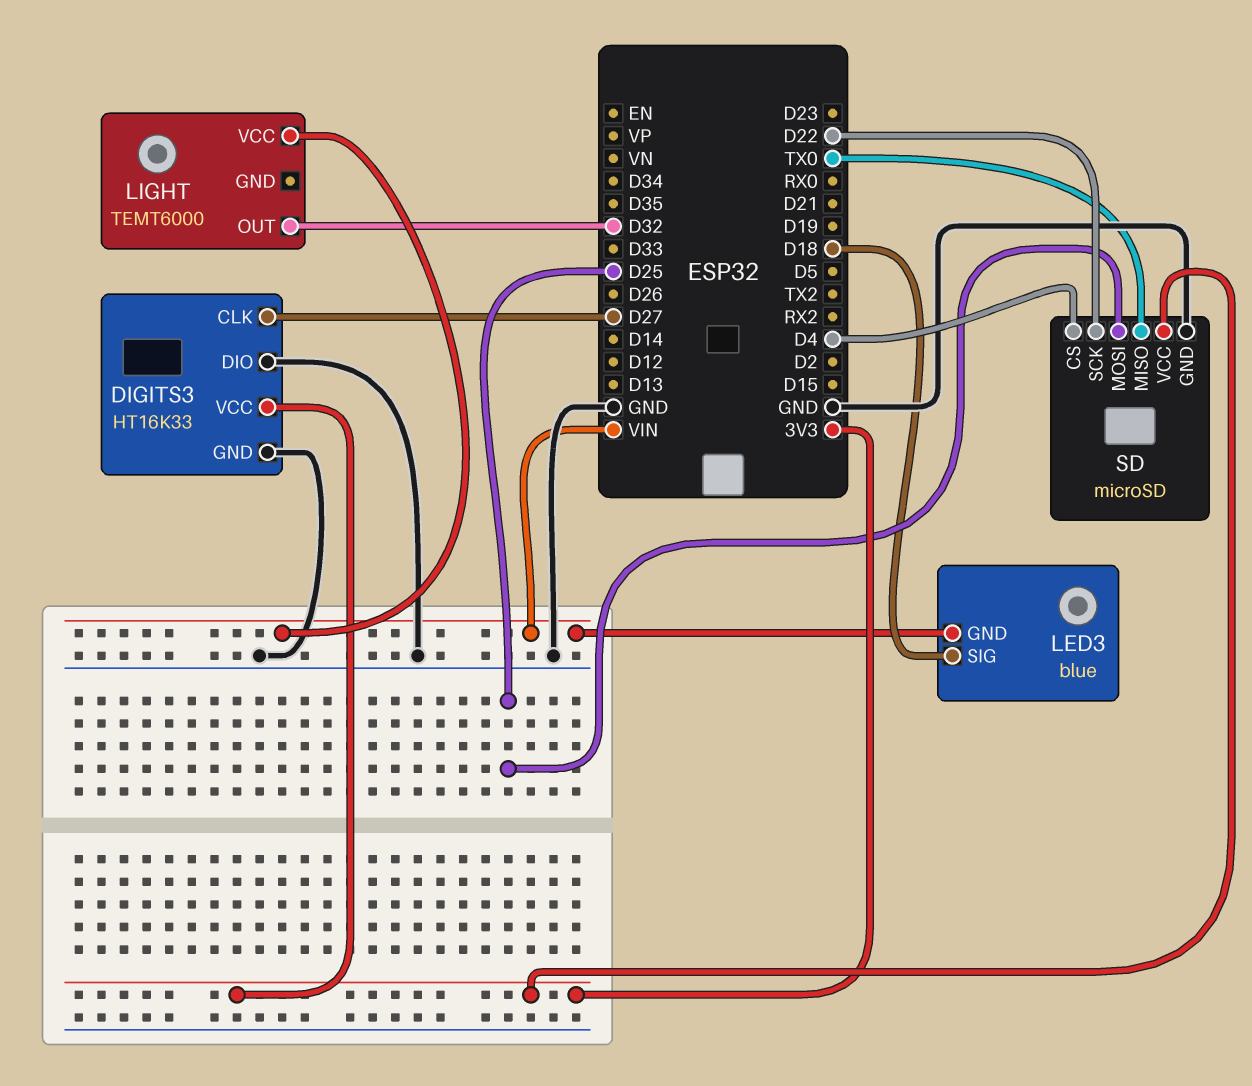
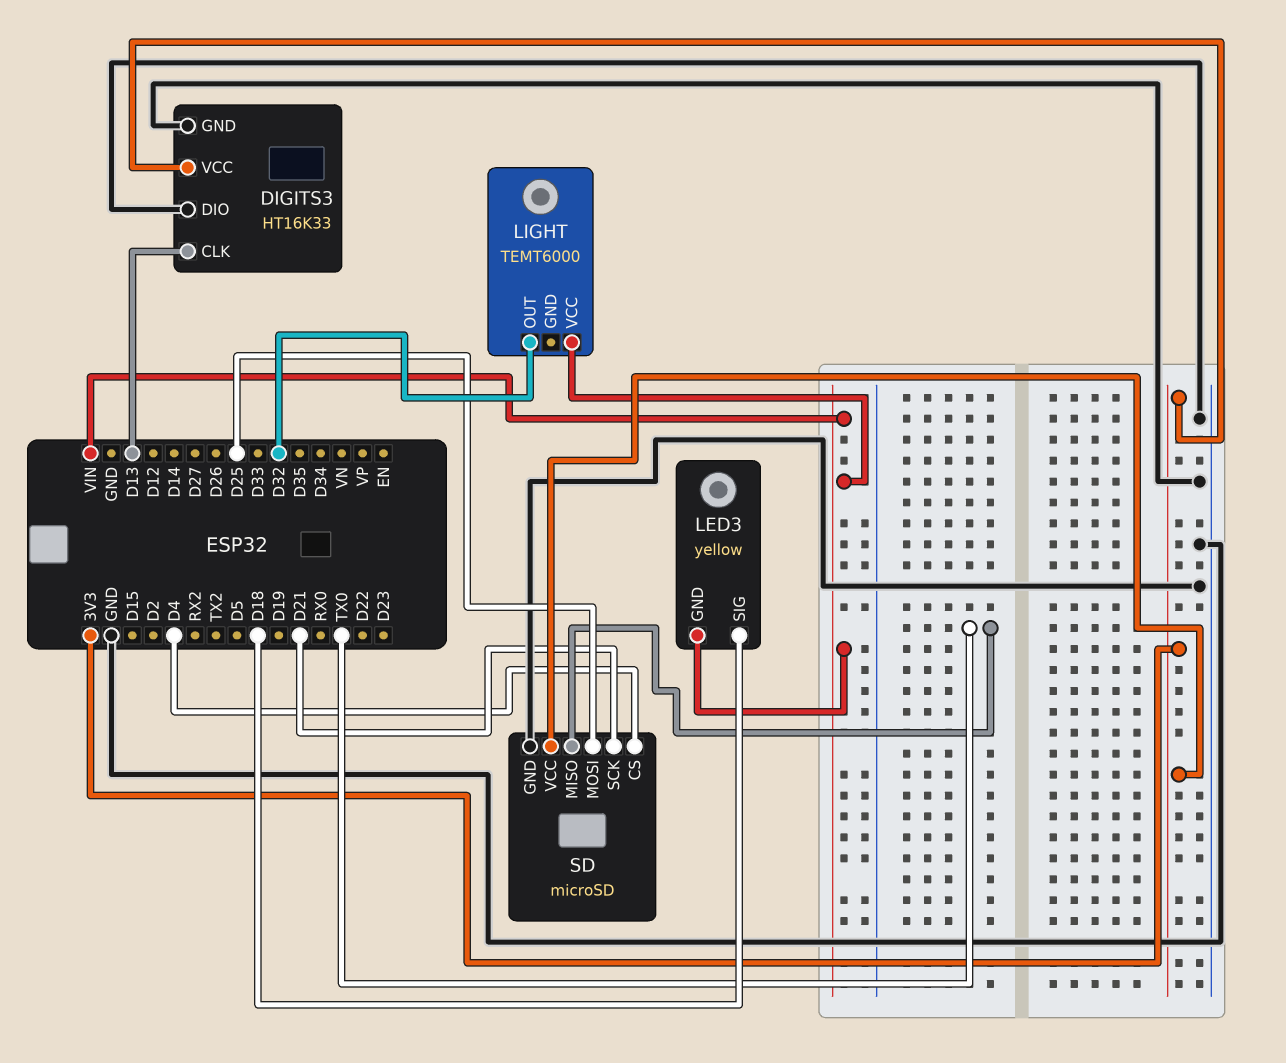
DIGITS3 pin CLK: D27 -> D13
LED3: blue -> yellow
SD pin SCK: D22 -> D21

